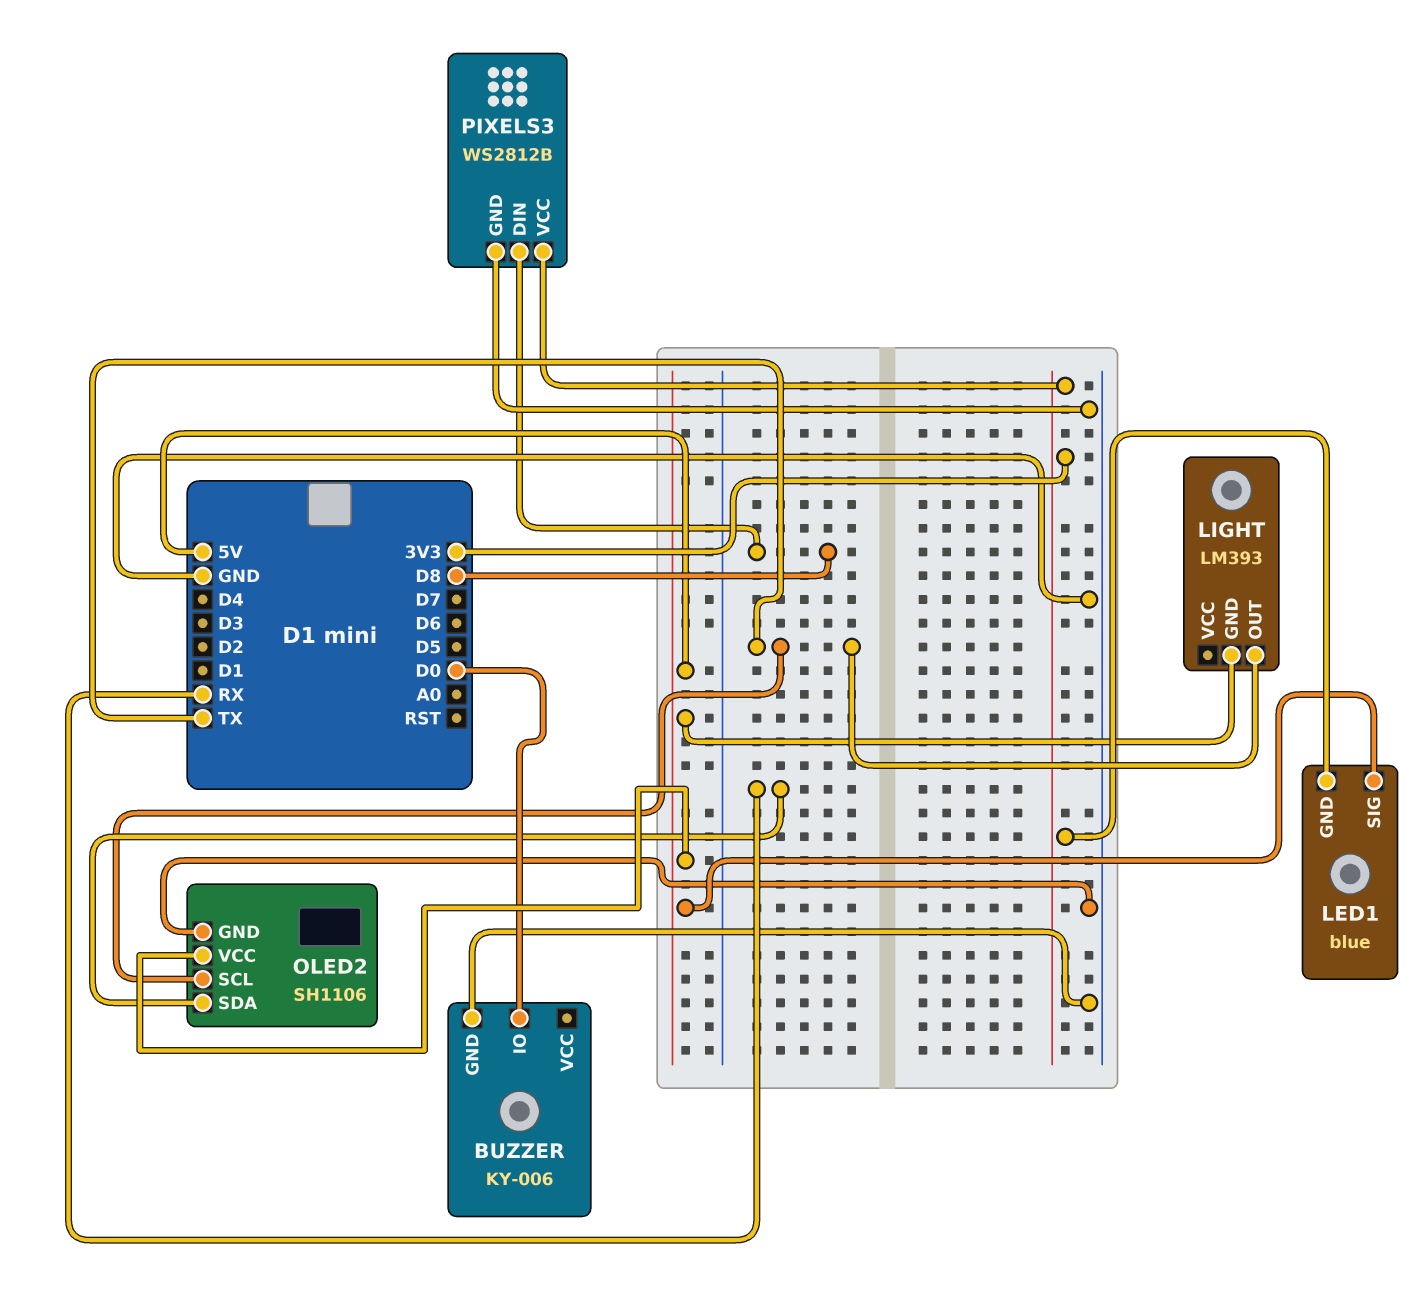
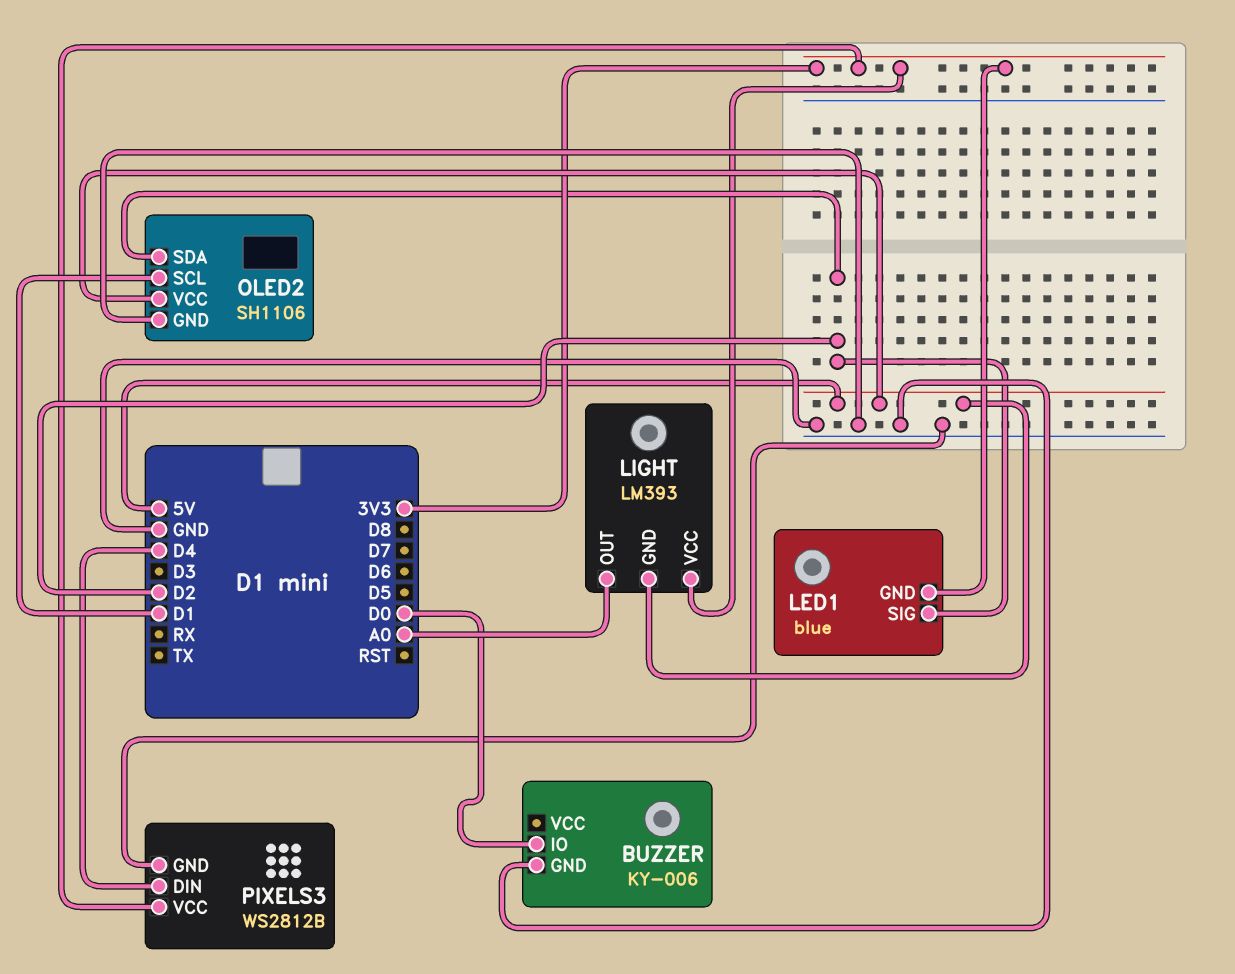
LED1 pin SIG: 5V -> D2
LIGHT pin OUT: TX -> A0
LIGHT pin VCC: none -> 3V3
OLED2 pin SCL: TX -> D1
OLED2 pin SDA: RX -> D2
PIXELS3 pin DIN: D8 -> D4

